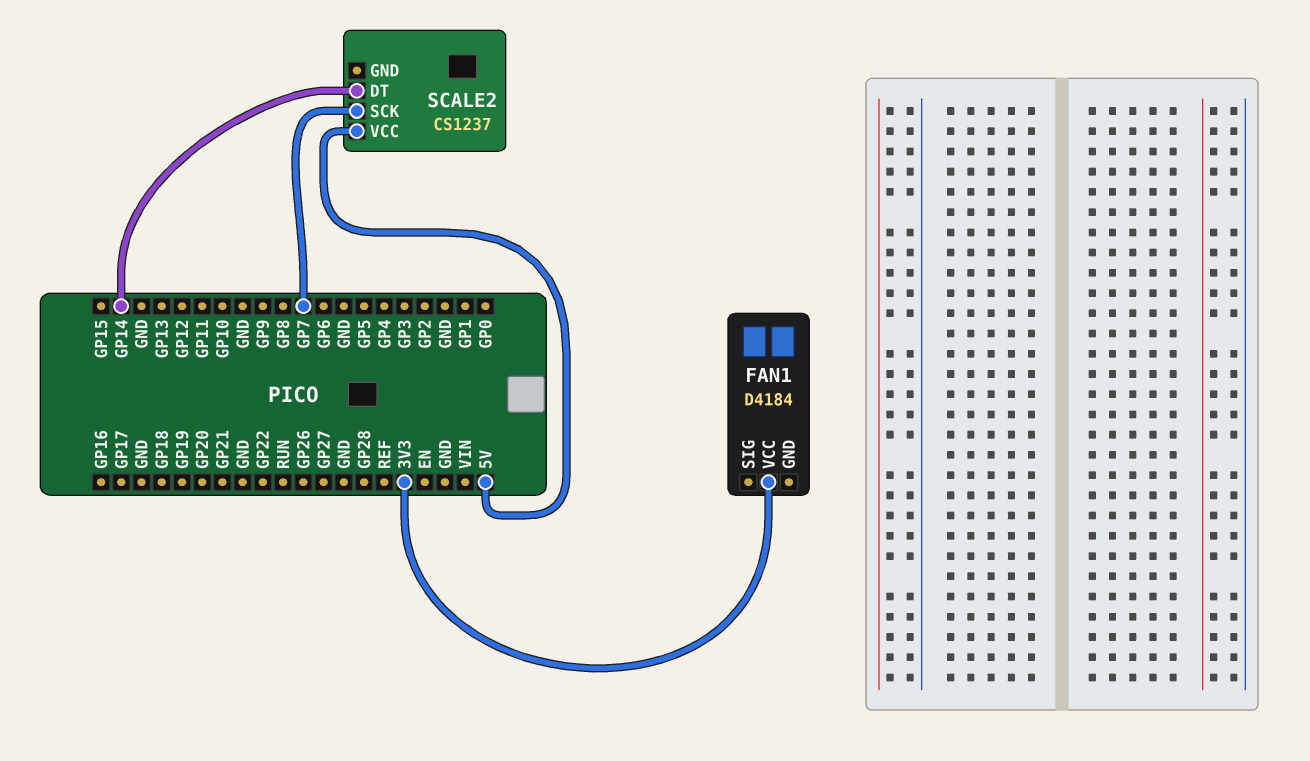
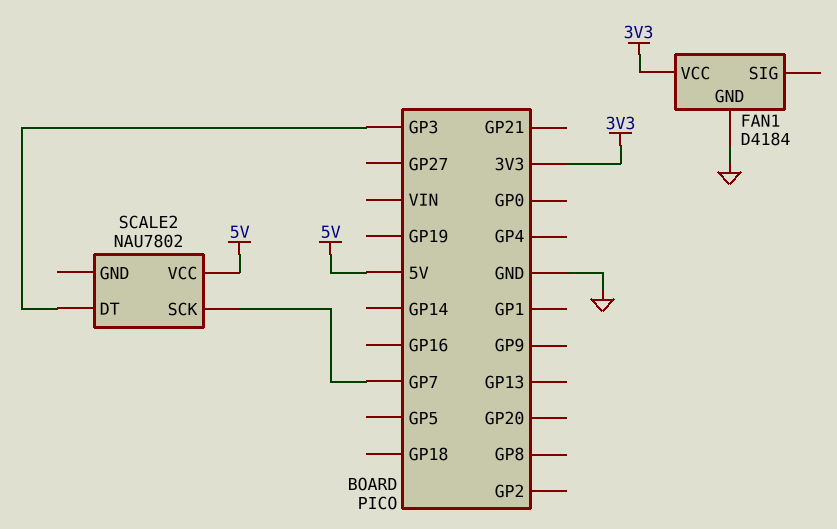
FAN1 pin GND: none -> GND
SCALE2: CS1237 -> NAU7802
SCALE2 pin DT: GP14 -> GP3

